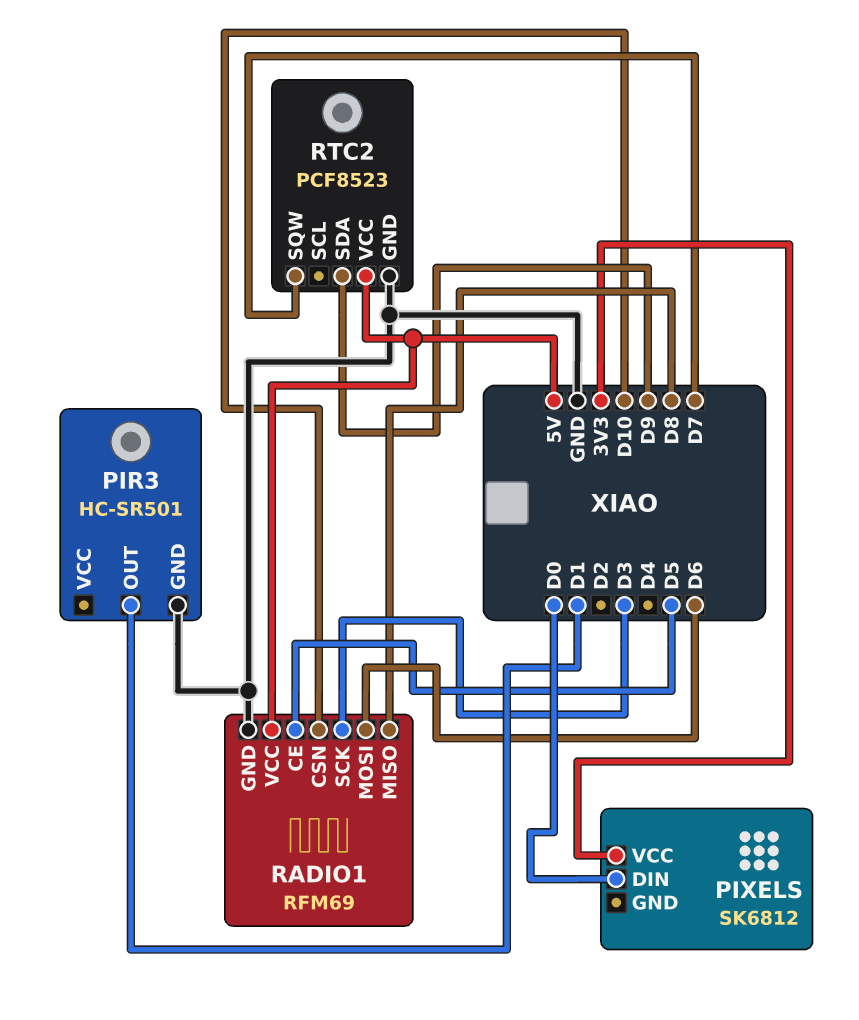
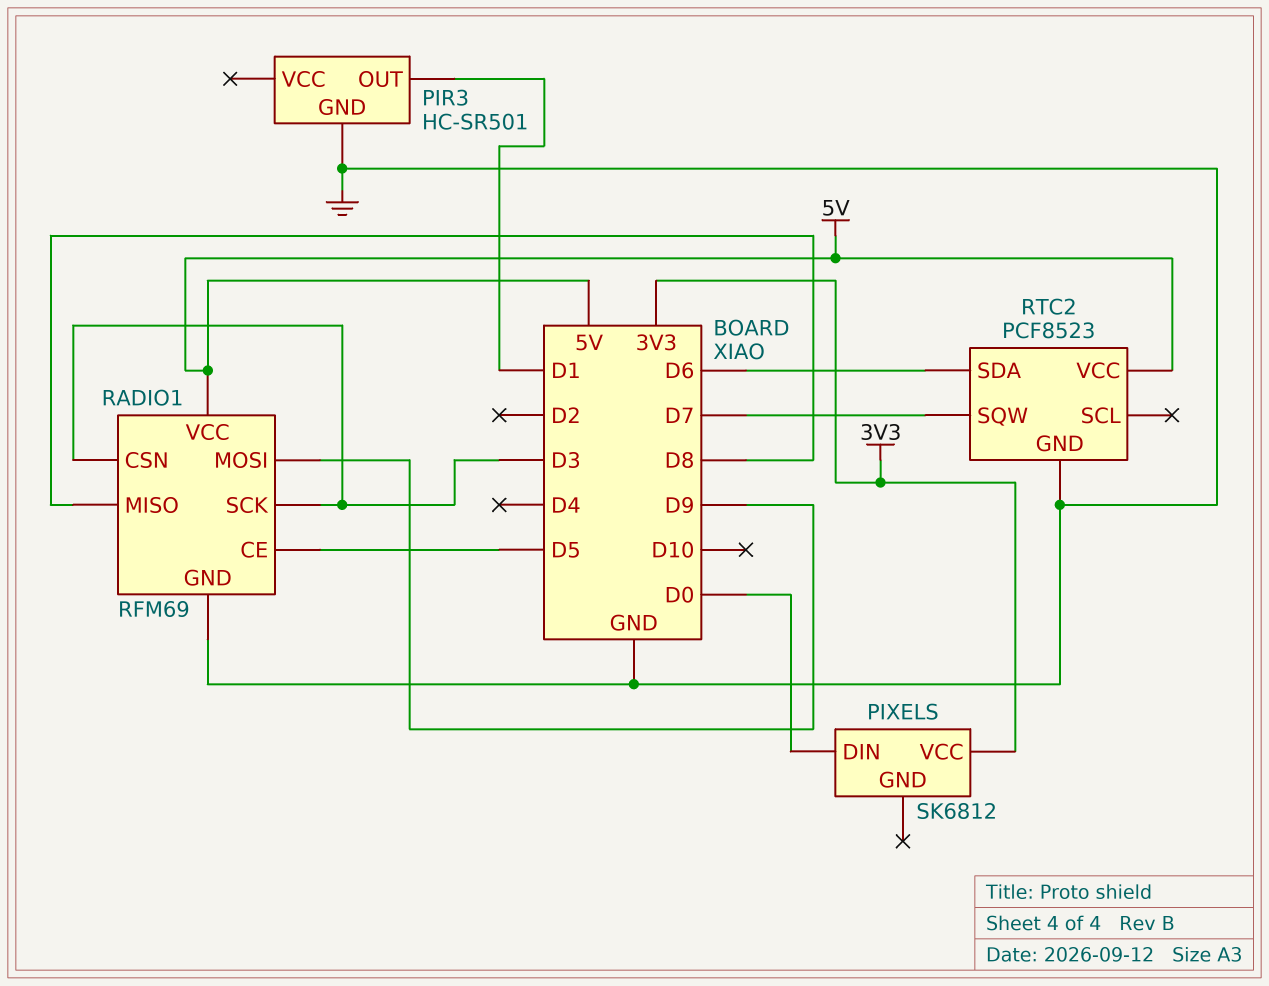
RADIO1 pin CSN: D10 -> D3
RADIO1 pin MOSI: D6 -> D9
RTC2 pin SDA: D9 -> D6

